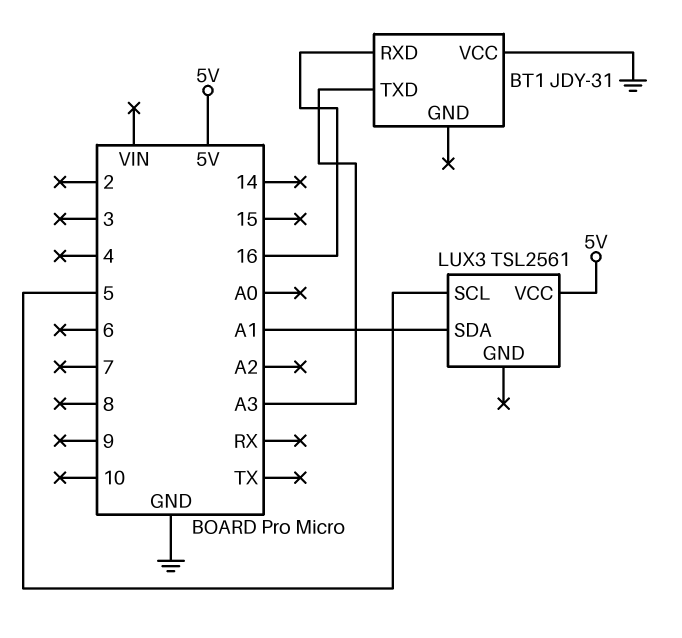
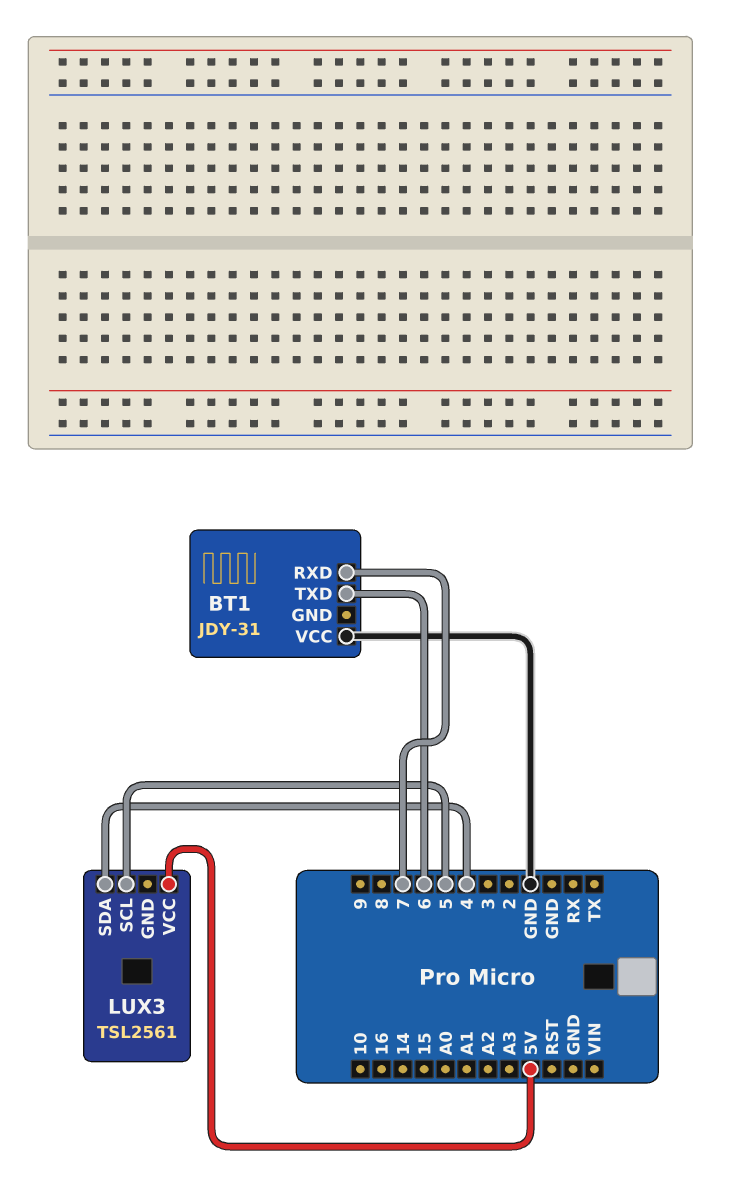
BT1 pin RXD: 16 -> 7
BT1 pin TXD: A3 -> 6
LUX3 pin SDA: A1 -> 4

